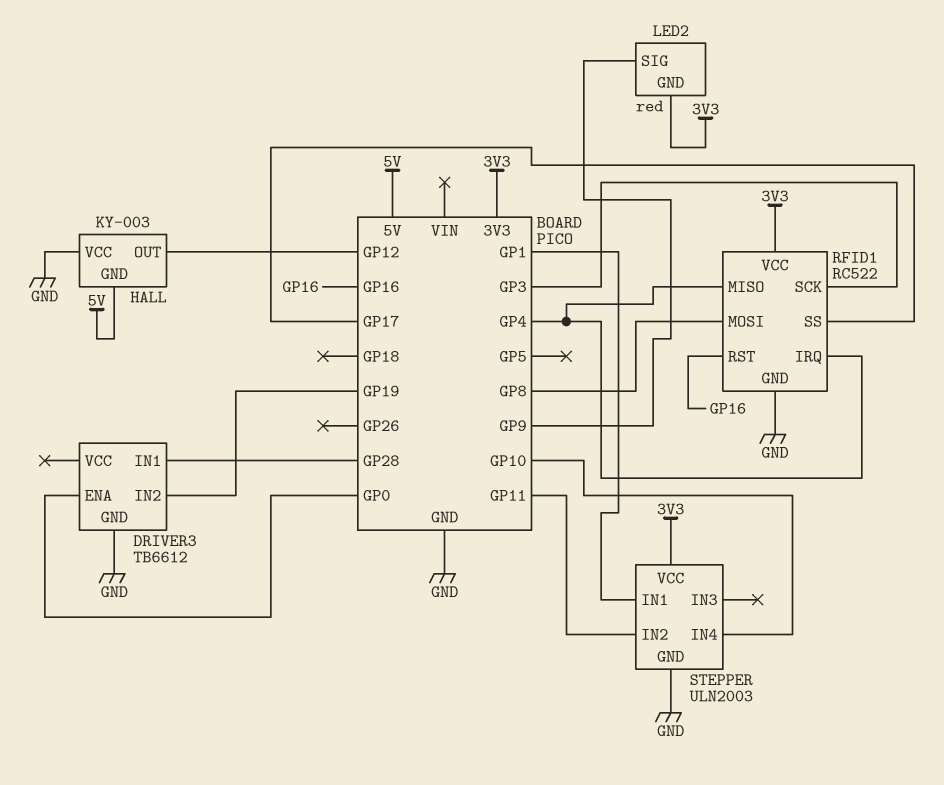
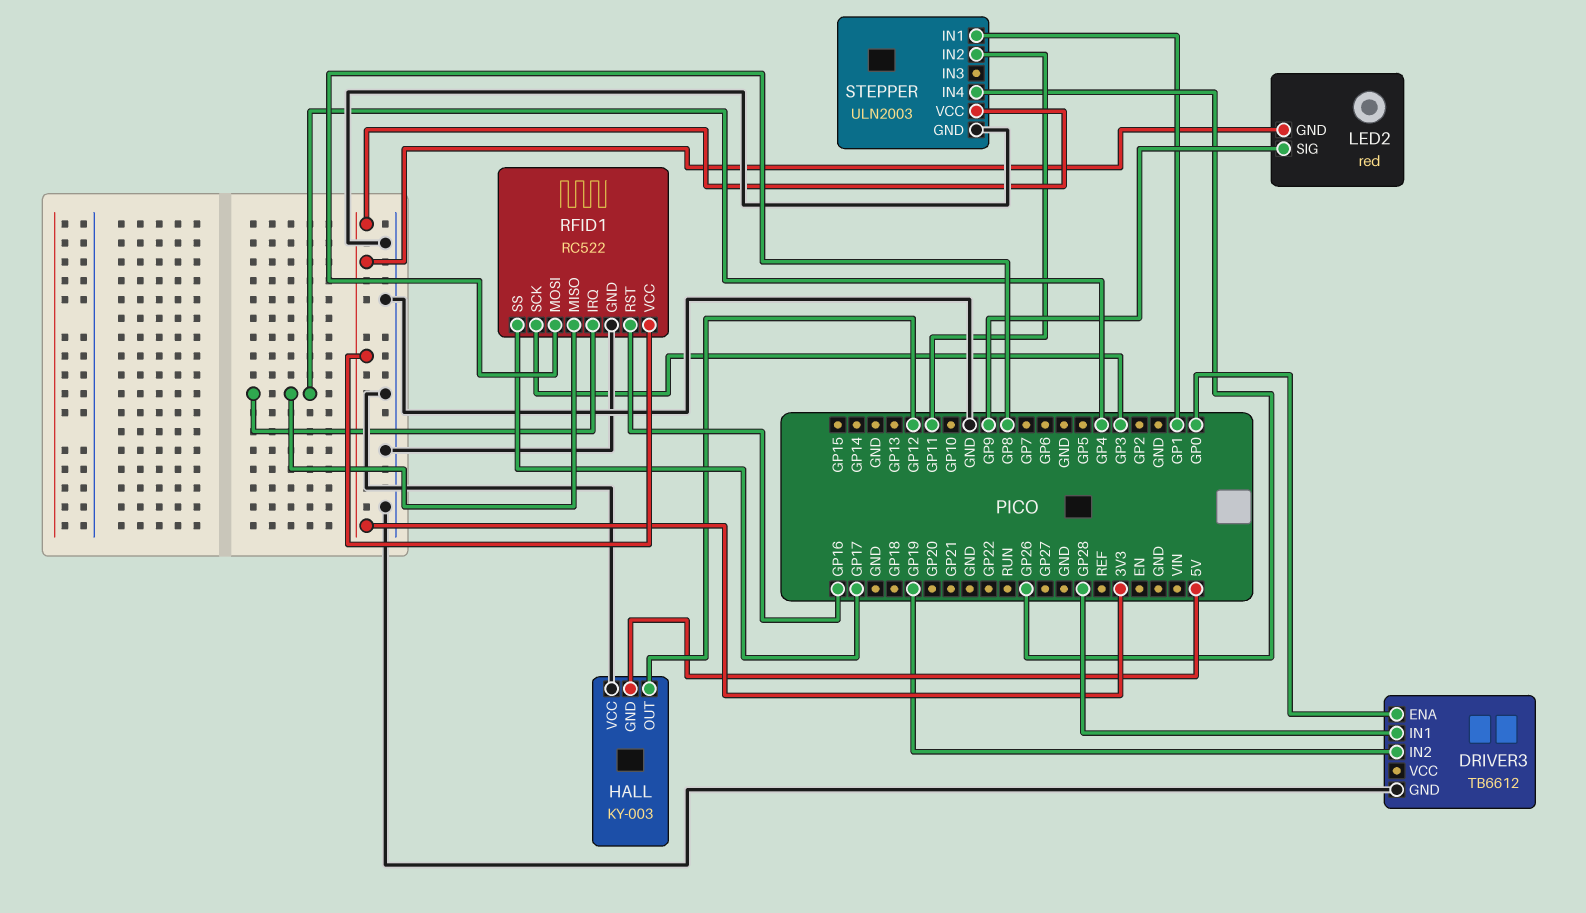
STEPPER pin IN4: GP10 -> GP26

